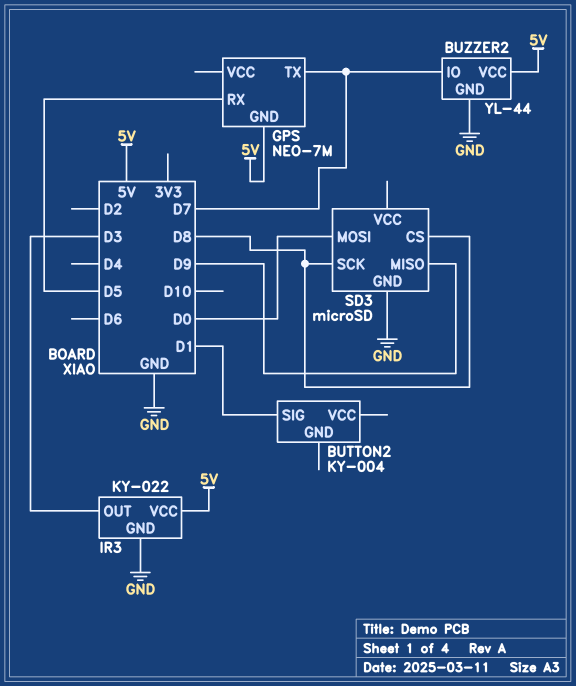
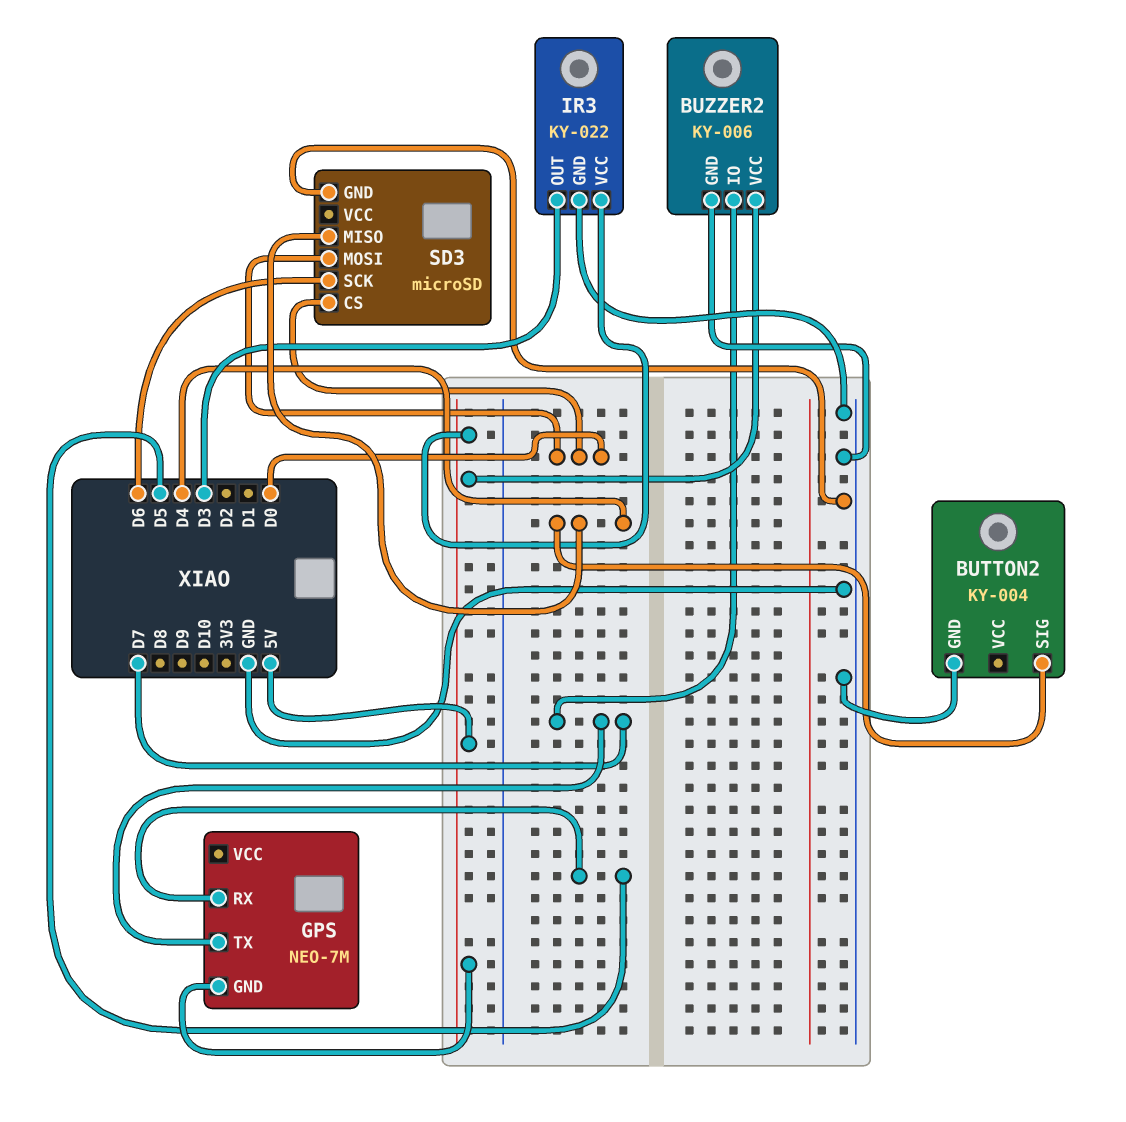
BUTTON2 pin GND: none -> GND
BUTTON2 pin SIG: D1 -> D4
BUZZER2: YL-44 -> KY-006
SD3 pin CS: D8 -> D0
SD3 pin MISO: D9 -> D4
SD3 pin SCK: D8 -> D6

